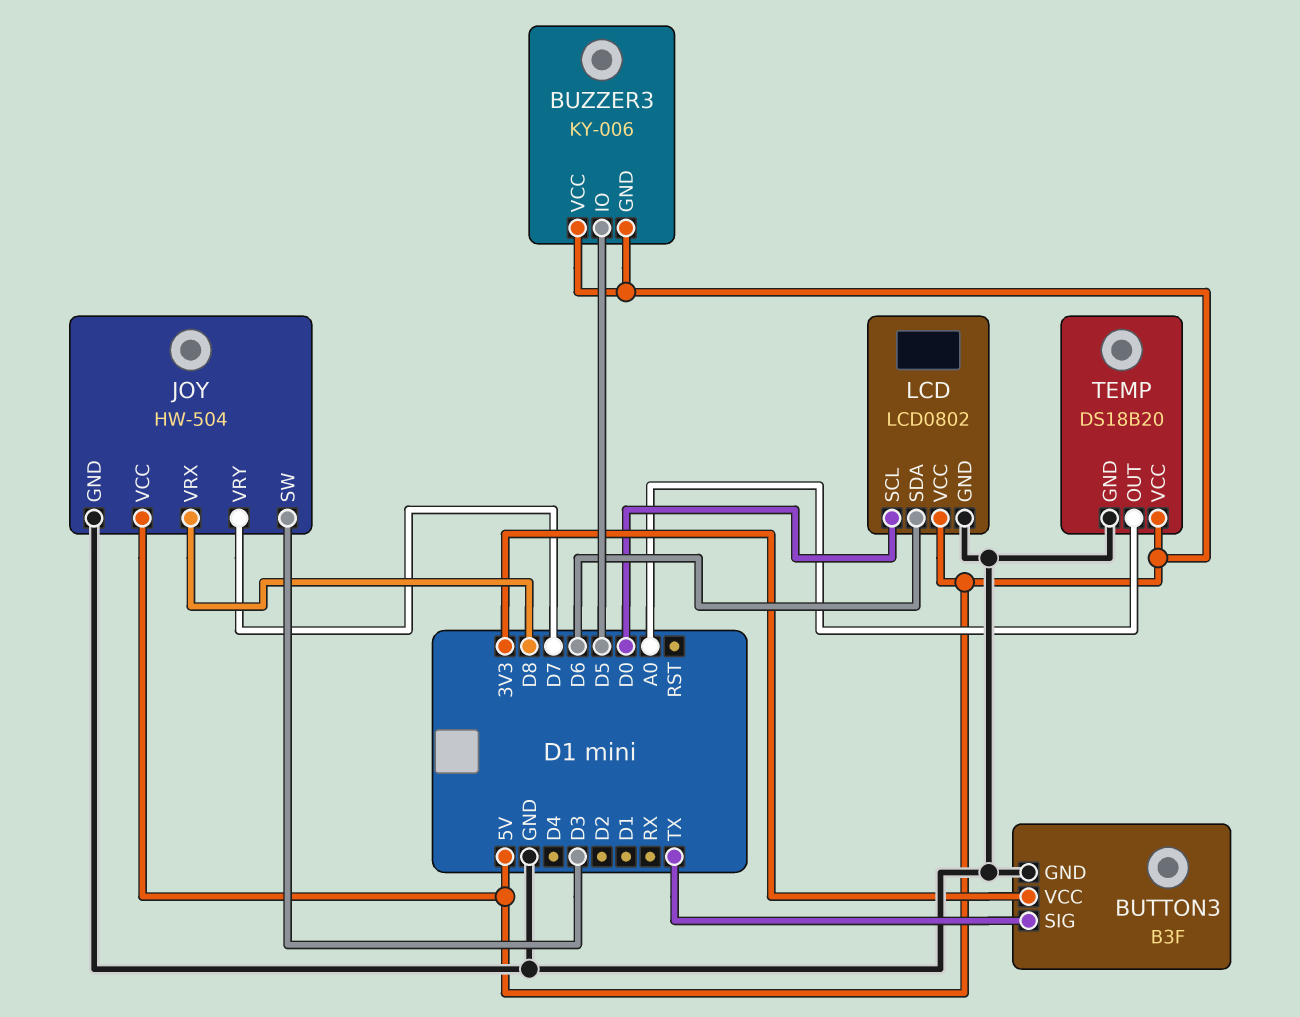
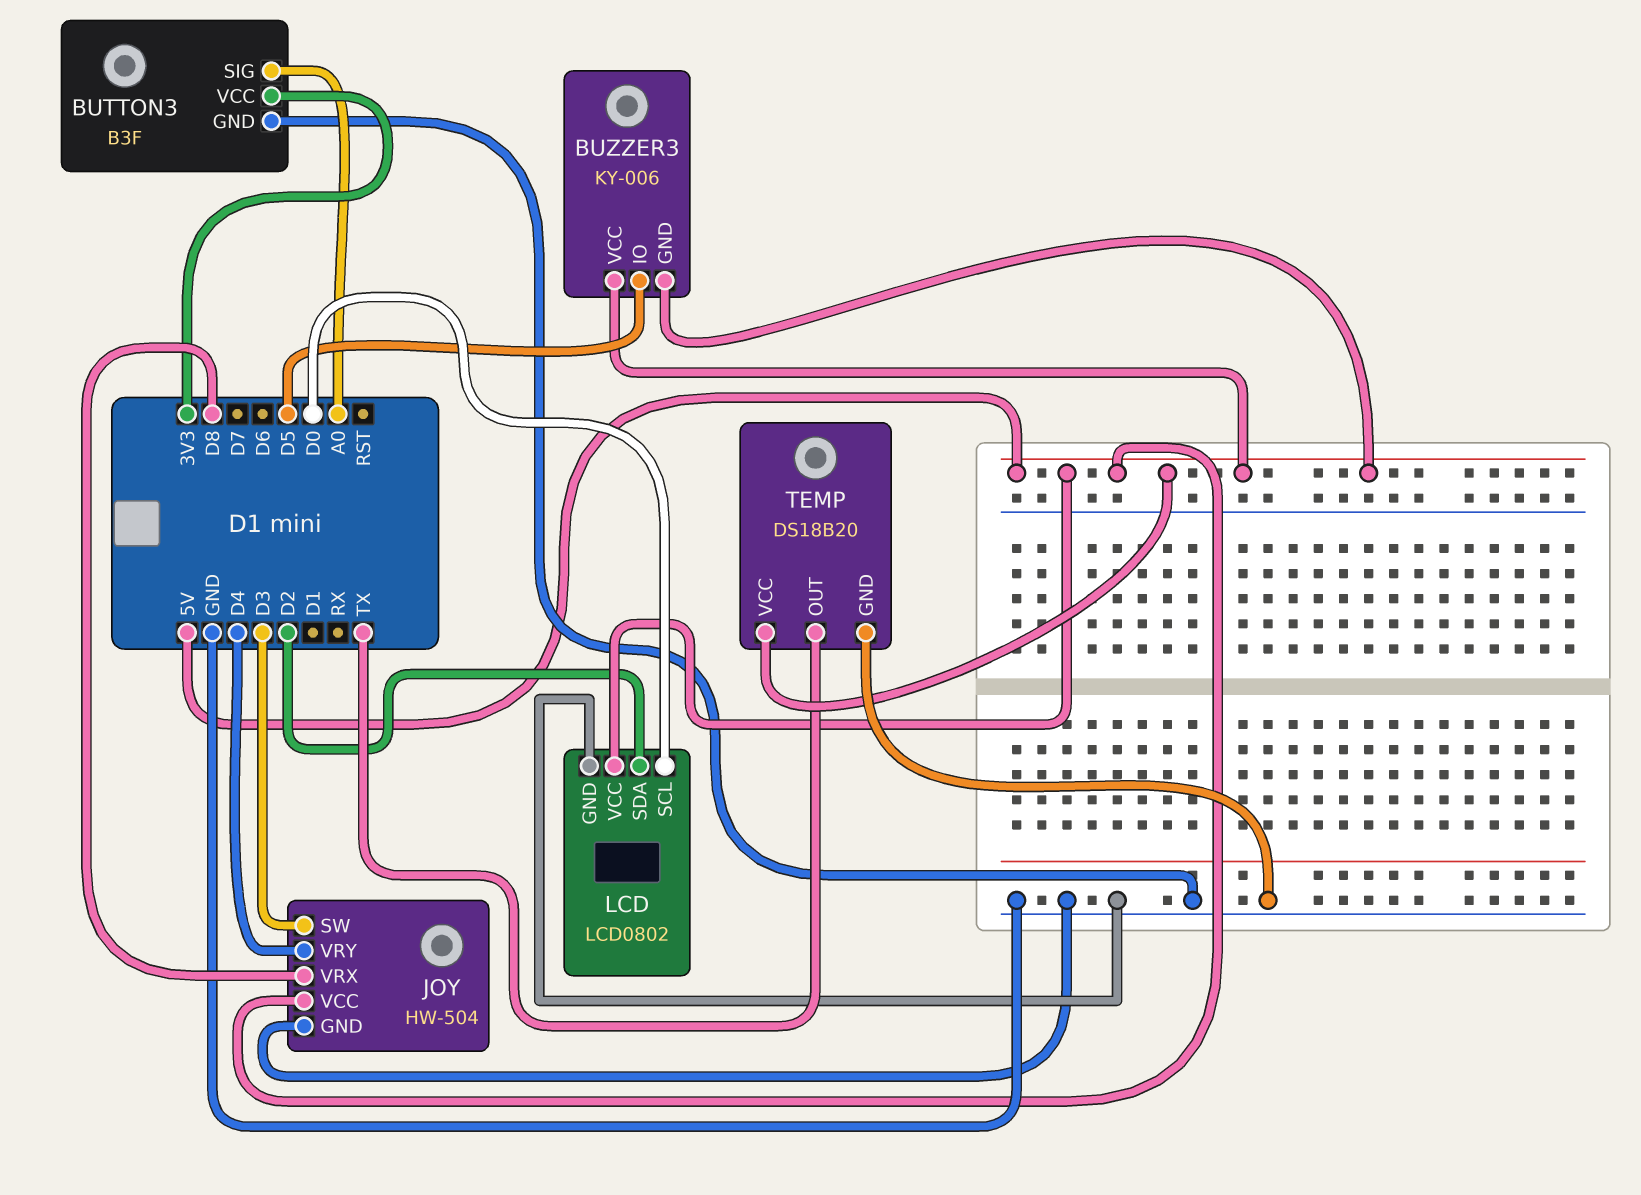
BUTTON3 pin SIG: TX -> A0
JOY pin VRY: D7 -> D4
LCD pin SDA: D6 -> D2
TEMP pin OUT: A0 -> TX

